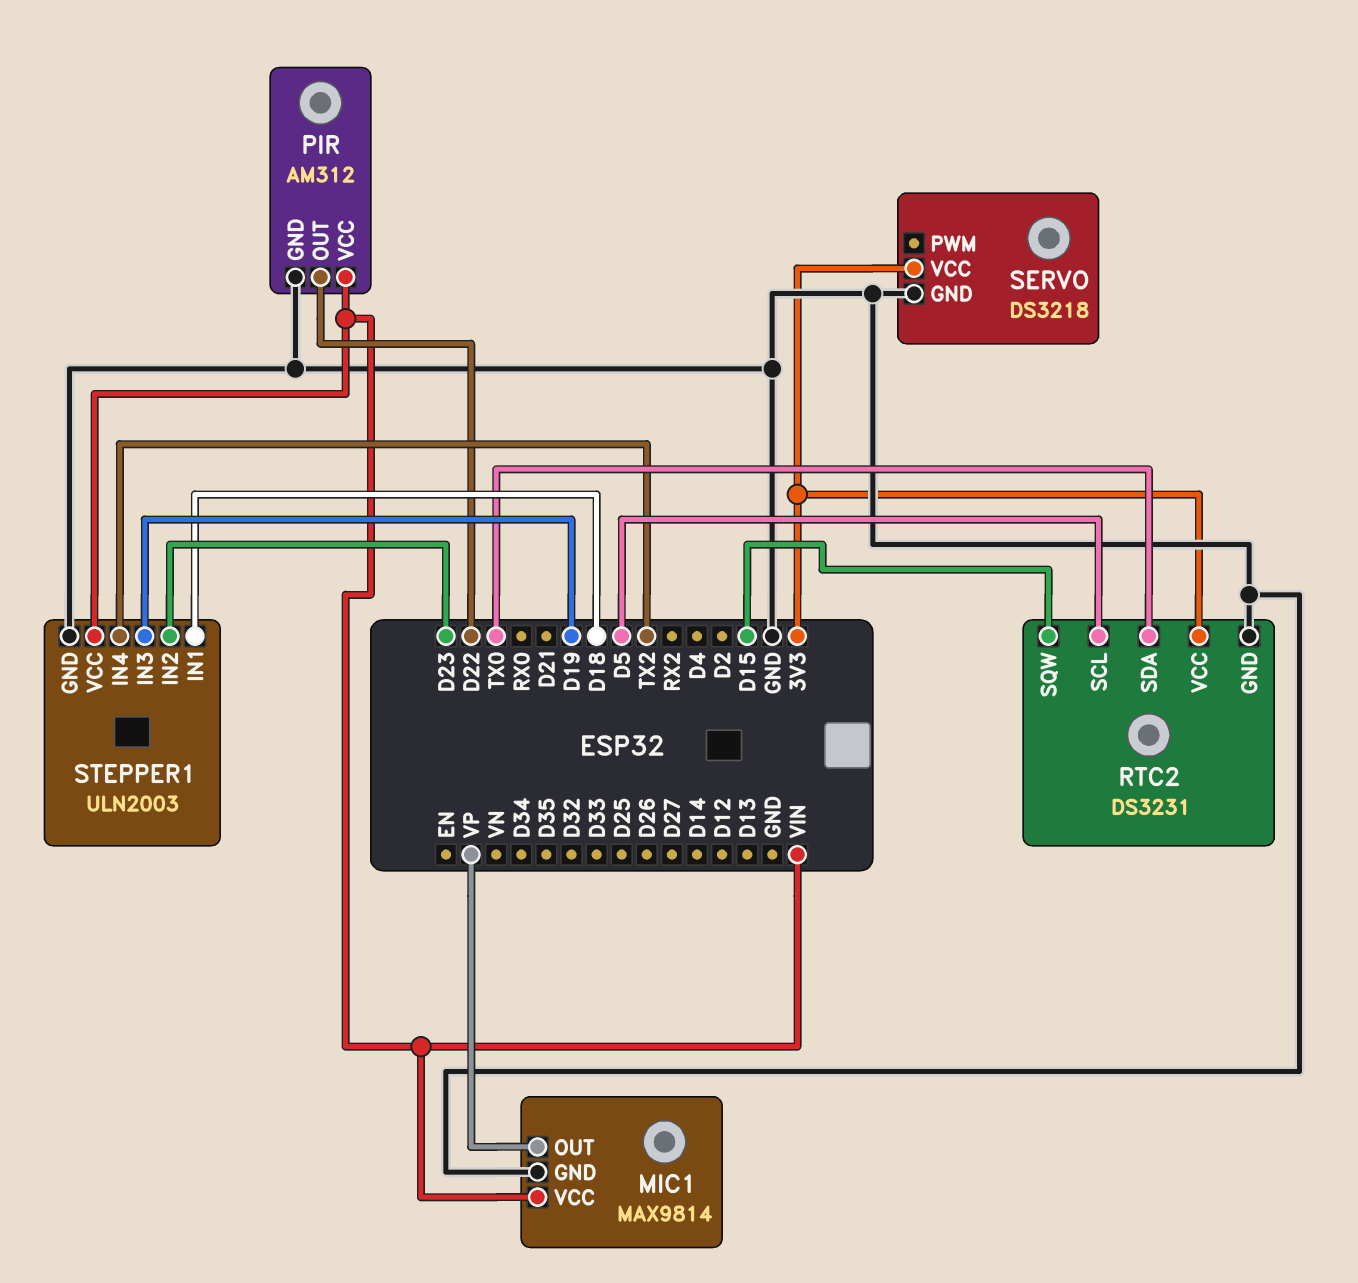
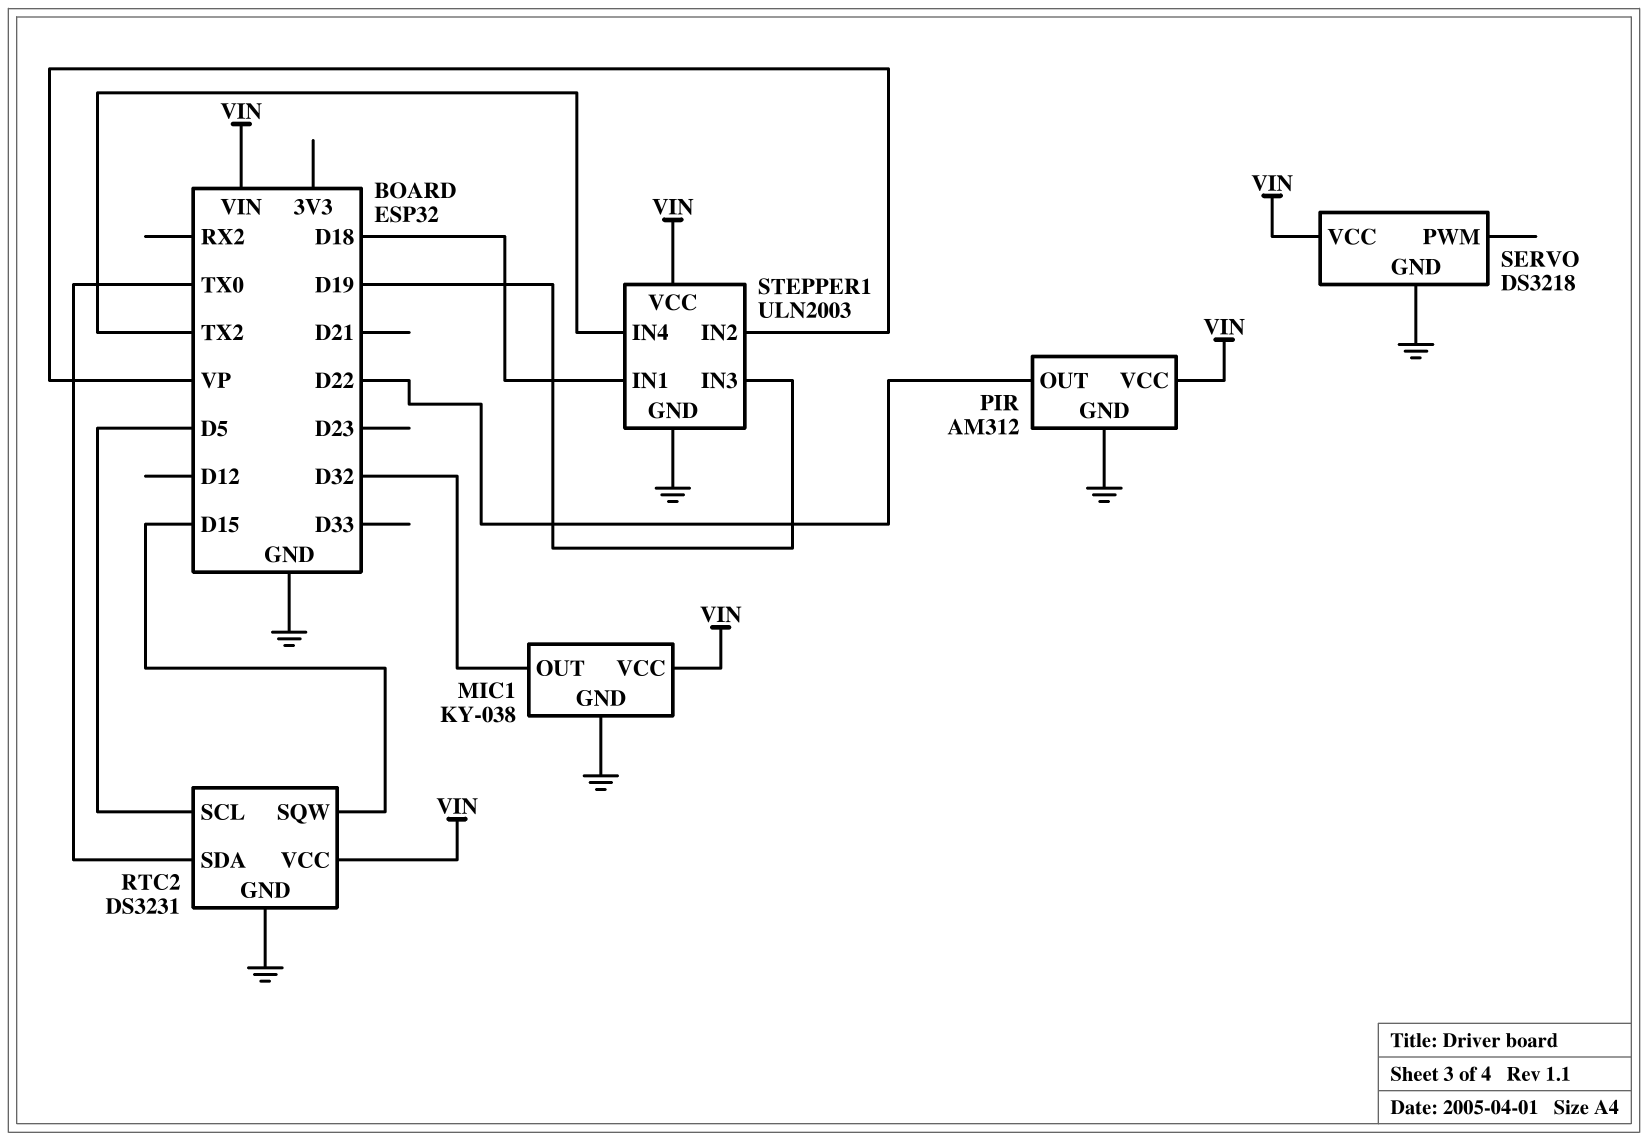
MIC1: MAX9814 -> KY-038
MIC1 pin OUT: VP -> D32
RTC2 pin VCC: 3V3 -> VIN
SERVO pin VCC: 3V3 -> VIN
STEPPER1 pin IN2: D23 -> VP

